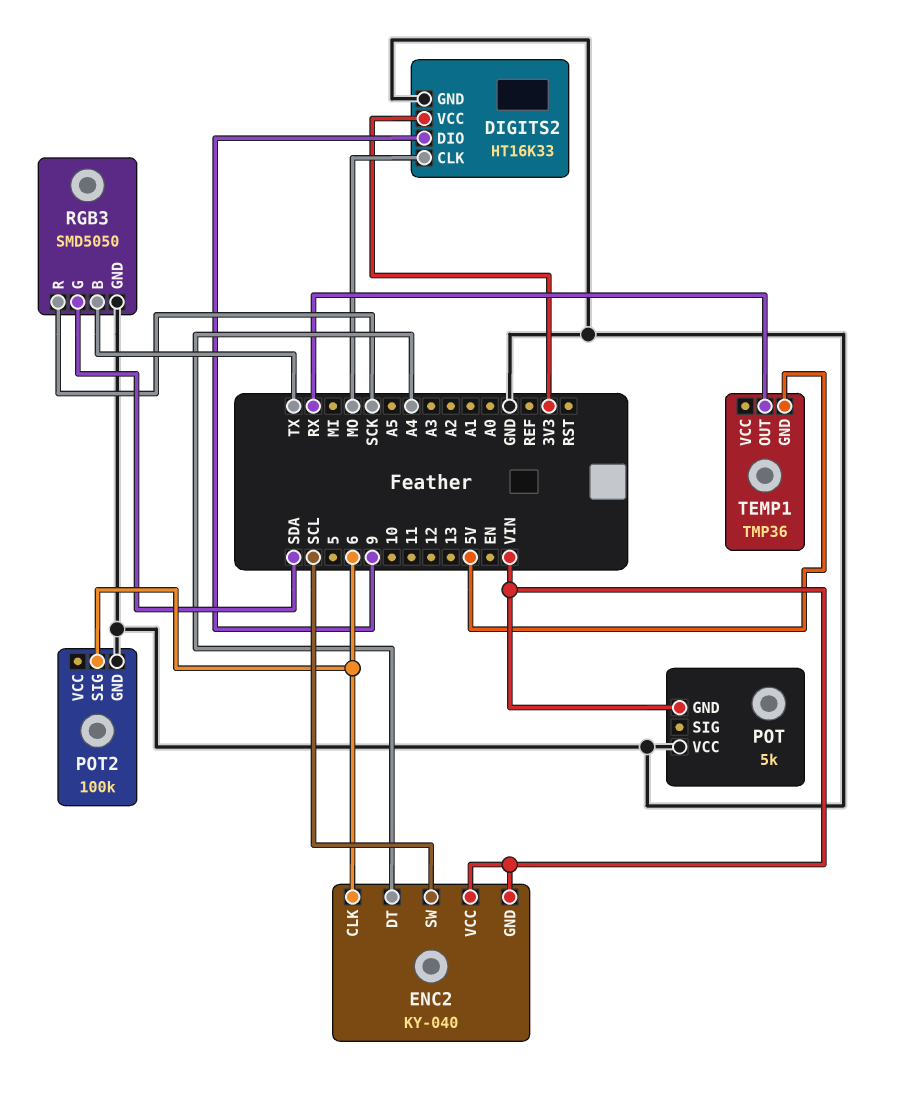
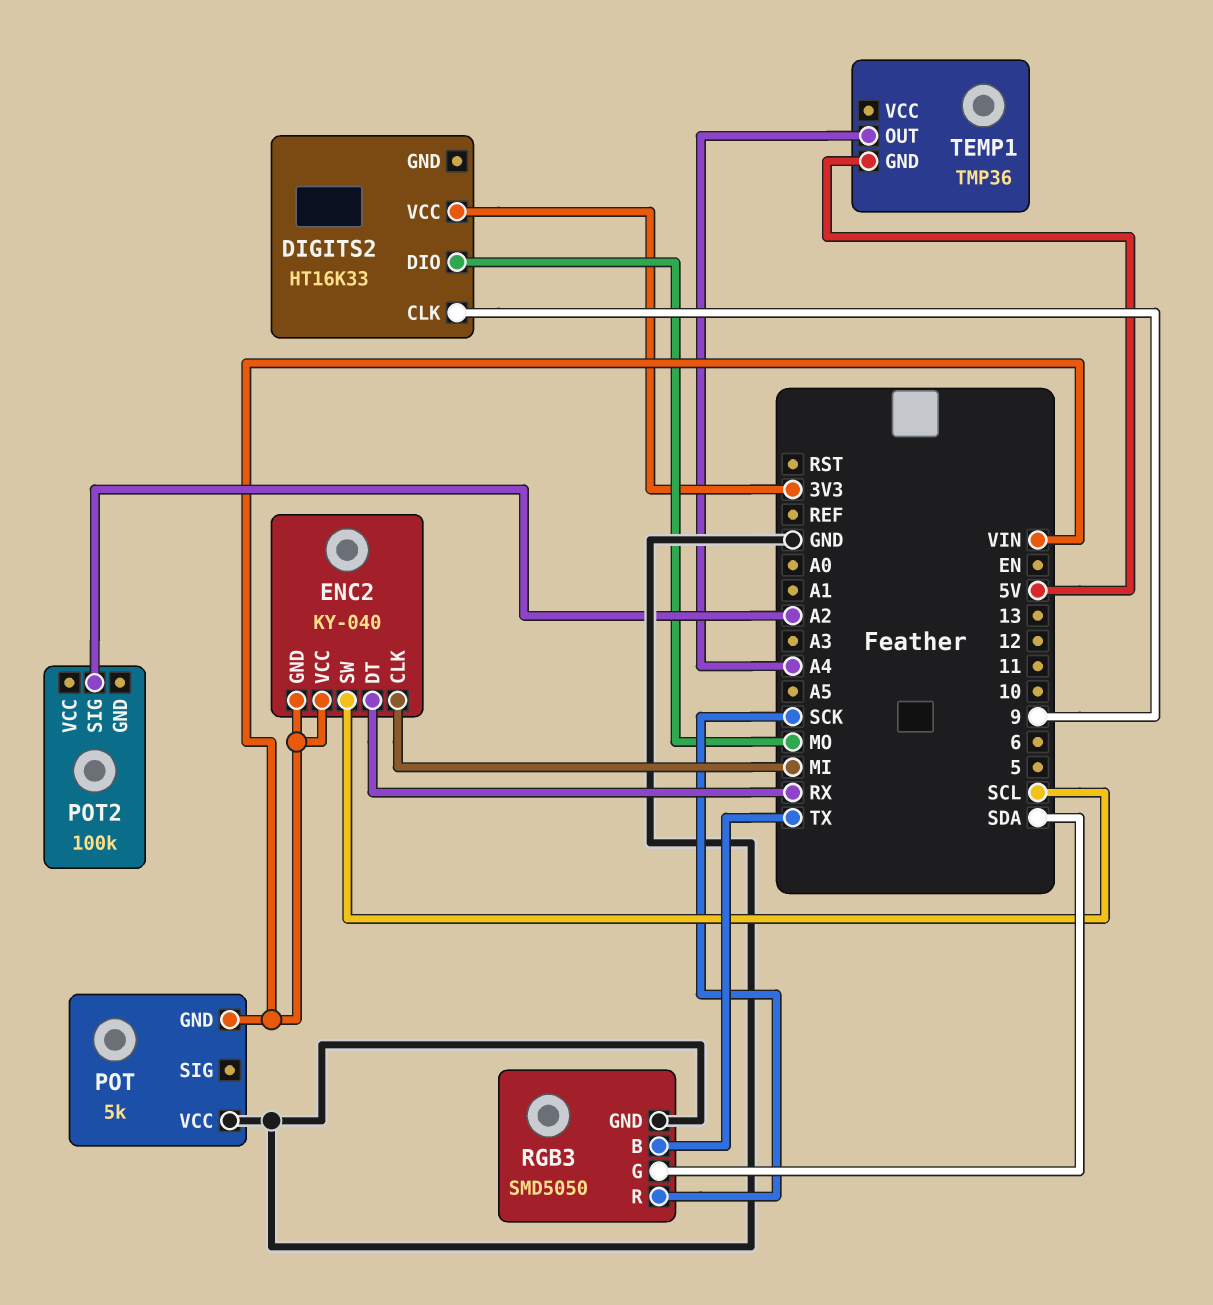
DIGITS2 pin CLK: MO -> 9
DIGITS2 pin DIO: 9 -> MO
DIGITS2 pin GND: GND -> none
ENC2 pin CLK: 6 -> MI
ENC2 pin DT: A4 -> RX
POT2 pin GND: GND -> none
POT2 pin SIG: 6 -> A2
TEMP1 pin OUT: RX -> A4

